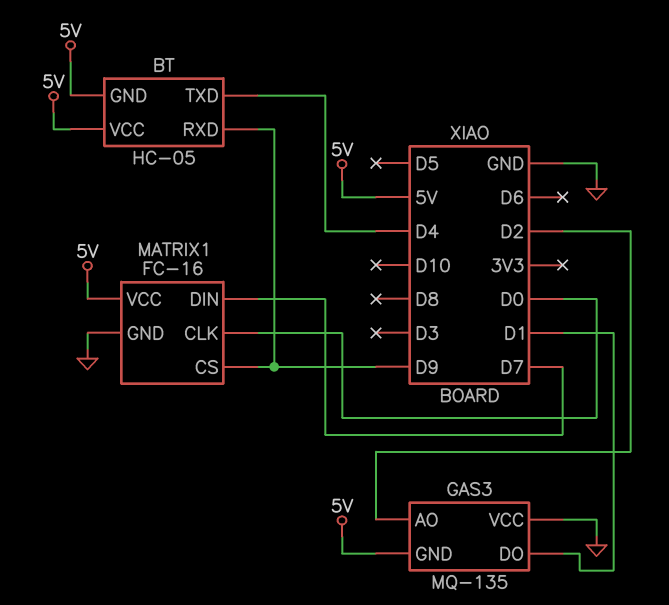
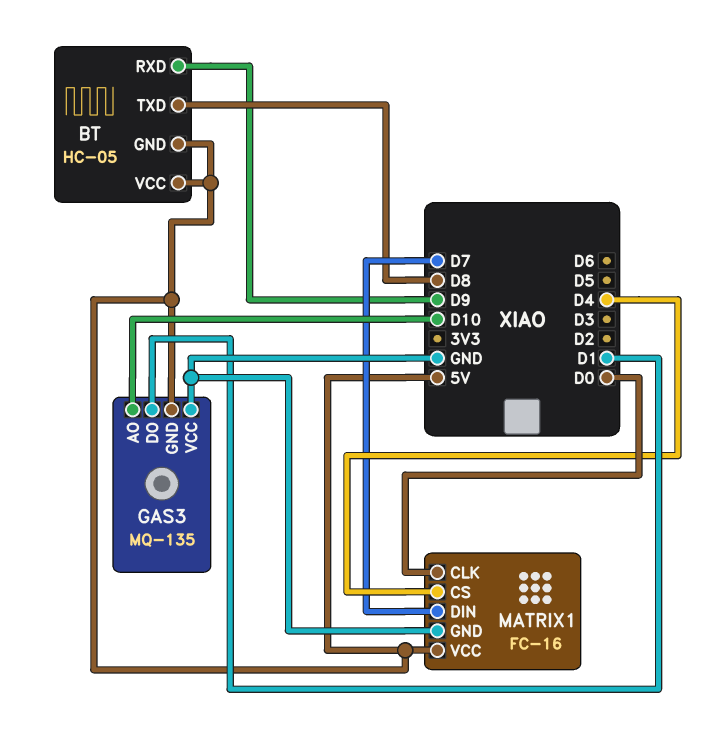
BT pin TXD: D4 -> D8
GAS3 pin AO: D2 -> D10
MATRIX1 pin CS: D9 -> D4

